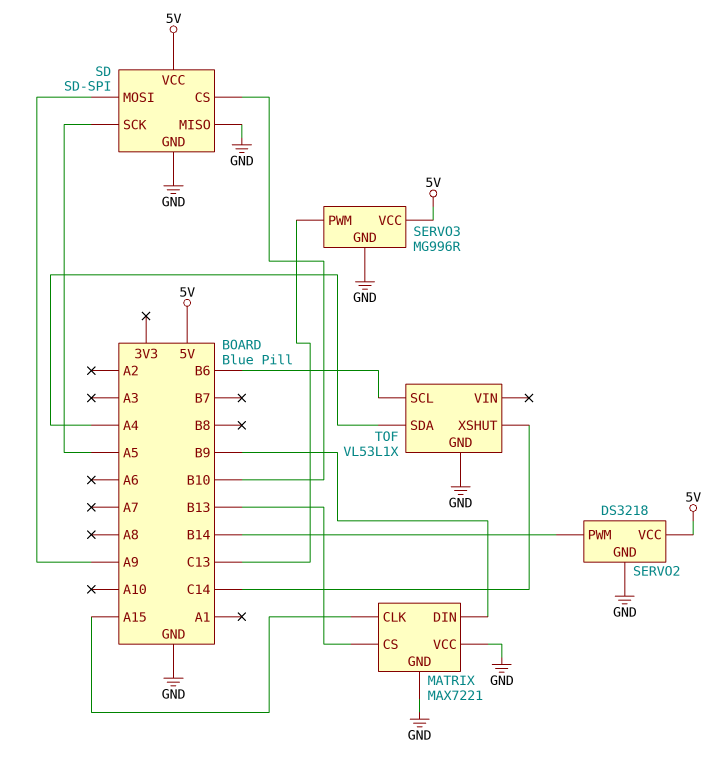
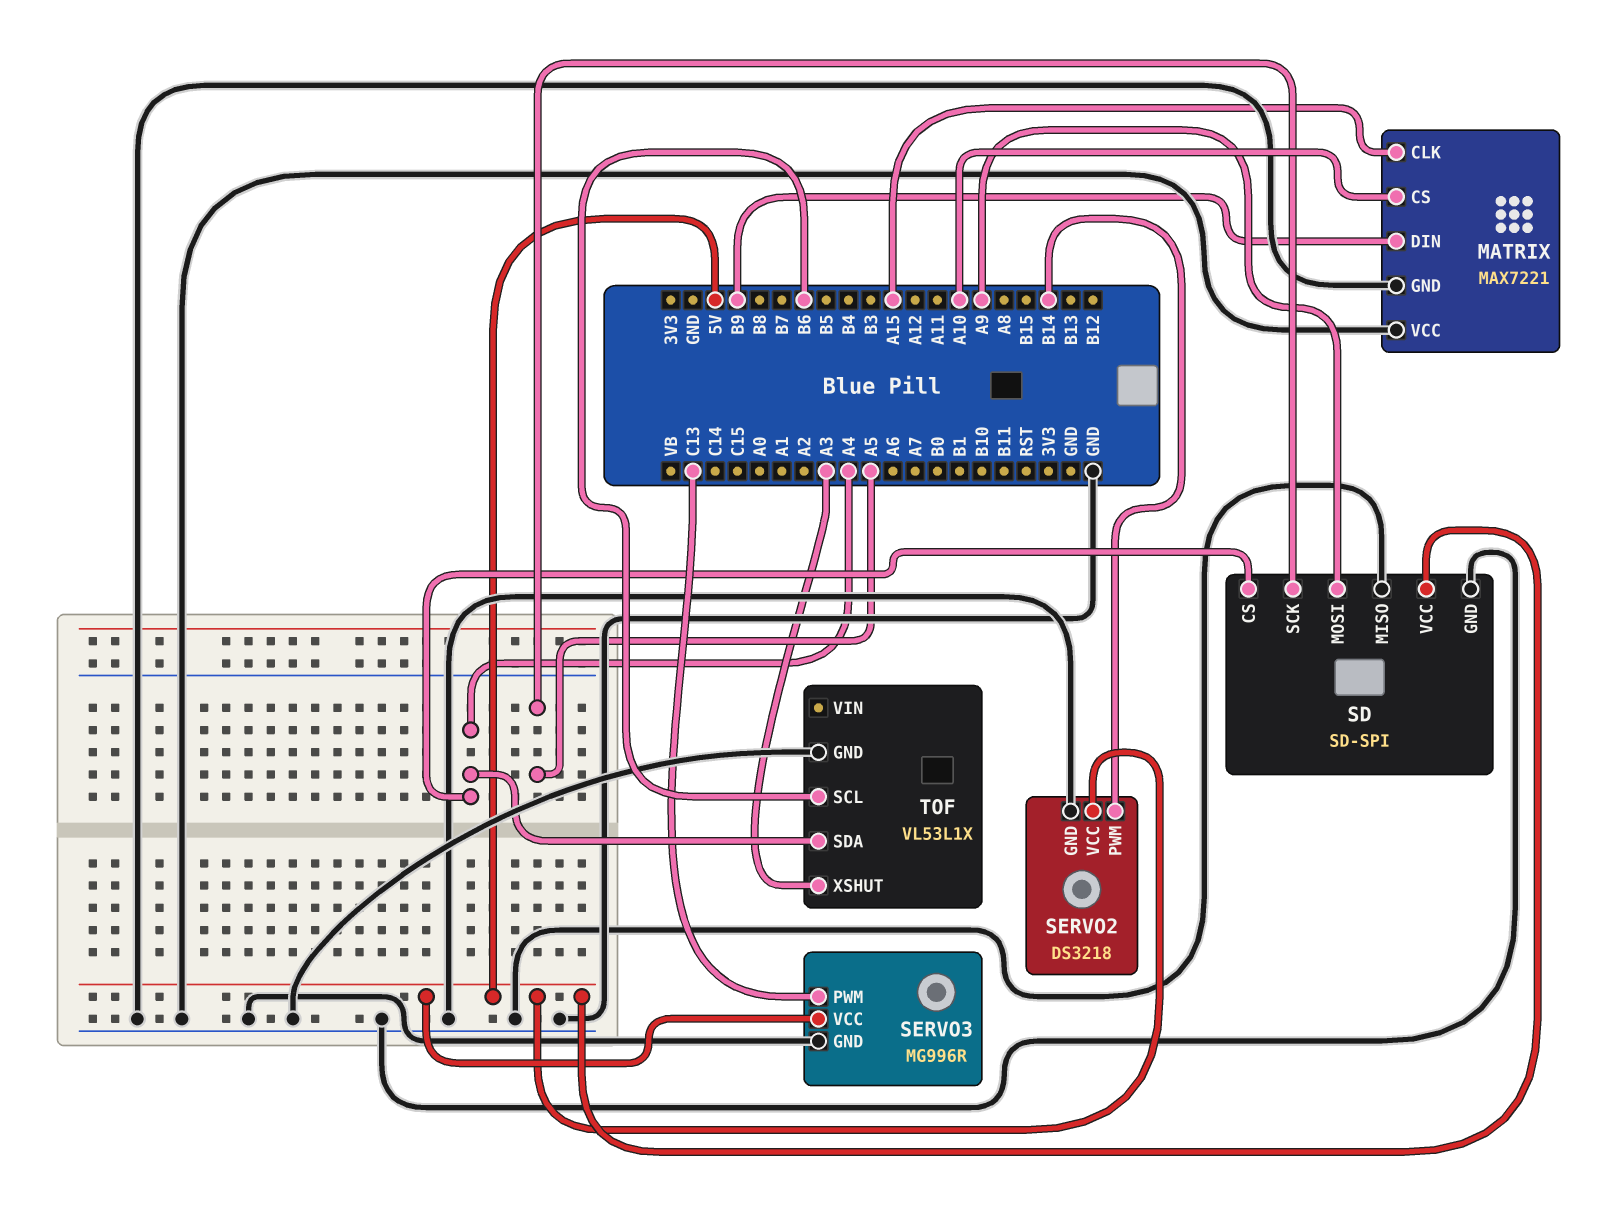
MATRIX pin CS: B13 -> A10
SD pin CS: B10 -> A4
TOF pin XSHUT: C14 -> A3

